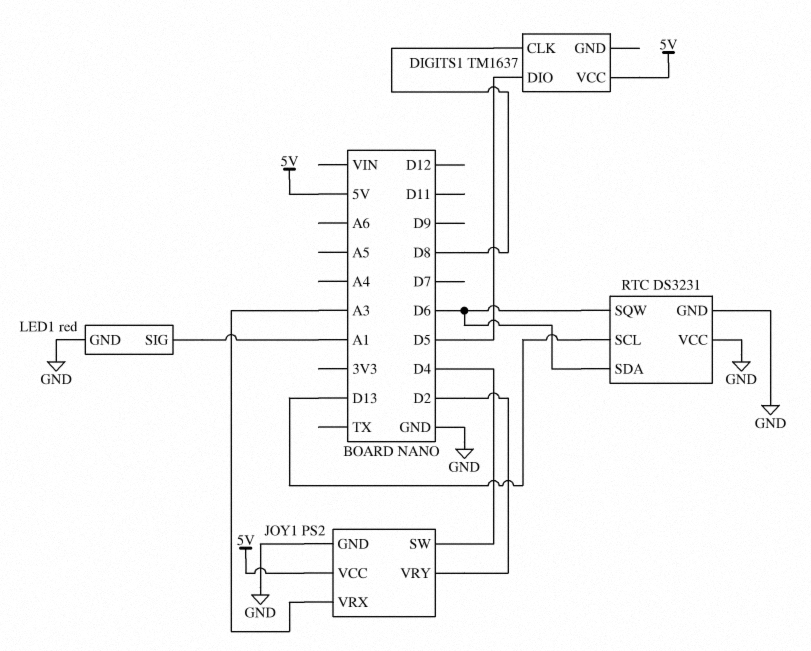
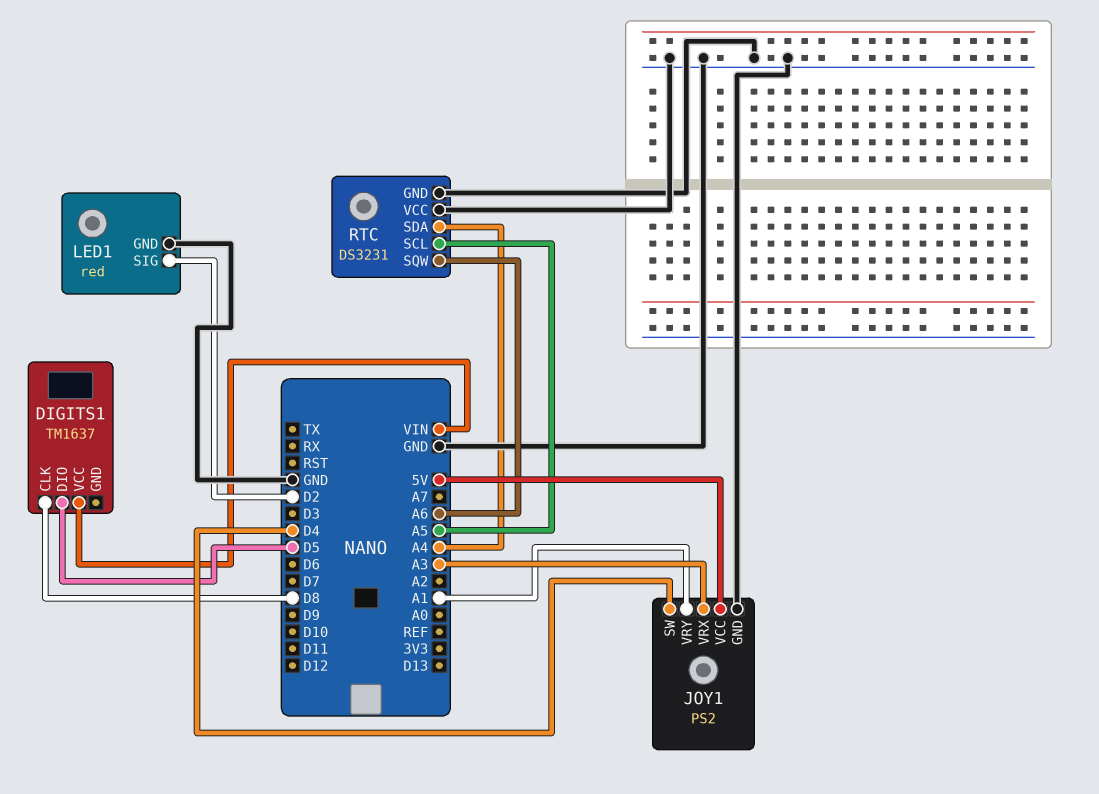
DIGITS1 pin VCC: 5V -> VIN
JOY1 pin VRY: D2 -> A1
LED1 pin SIG: A1 -> D2
RTC pin SCL: D13 -> A5
RTC pin SDA: D6 -> A4
RTC pin SQW: D6 -> A6

